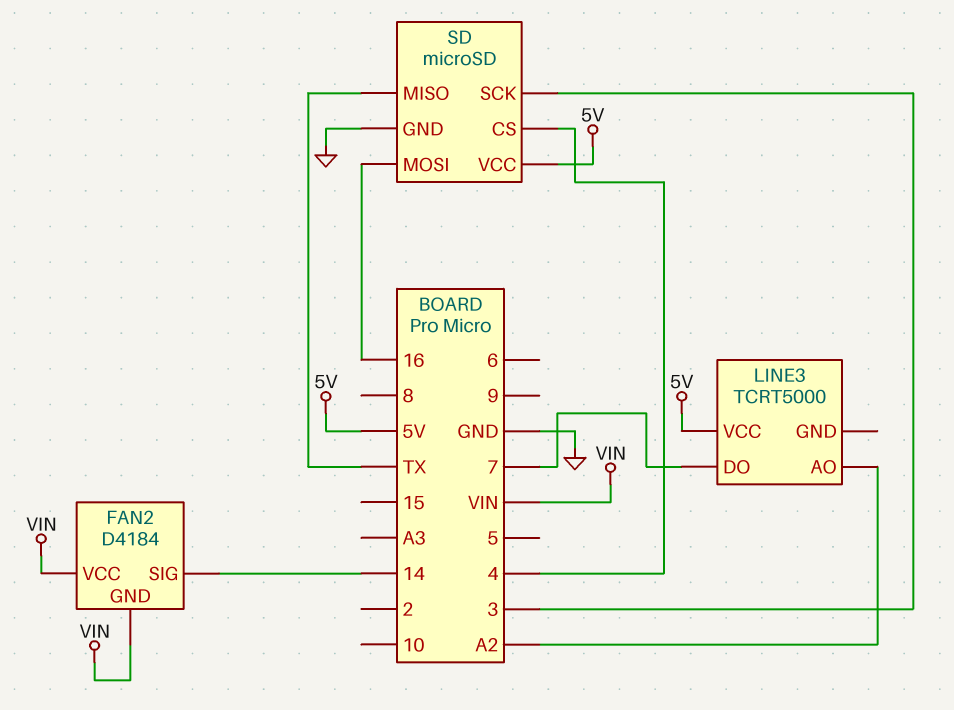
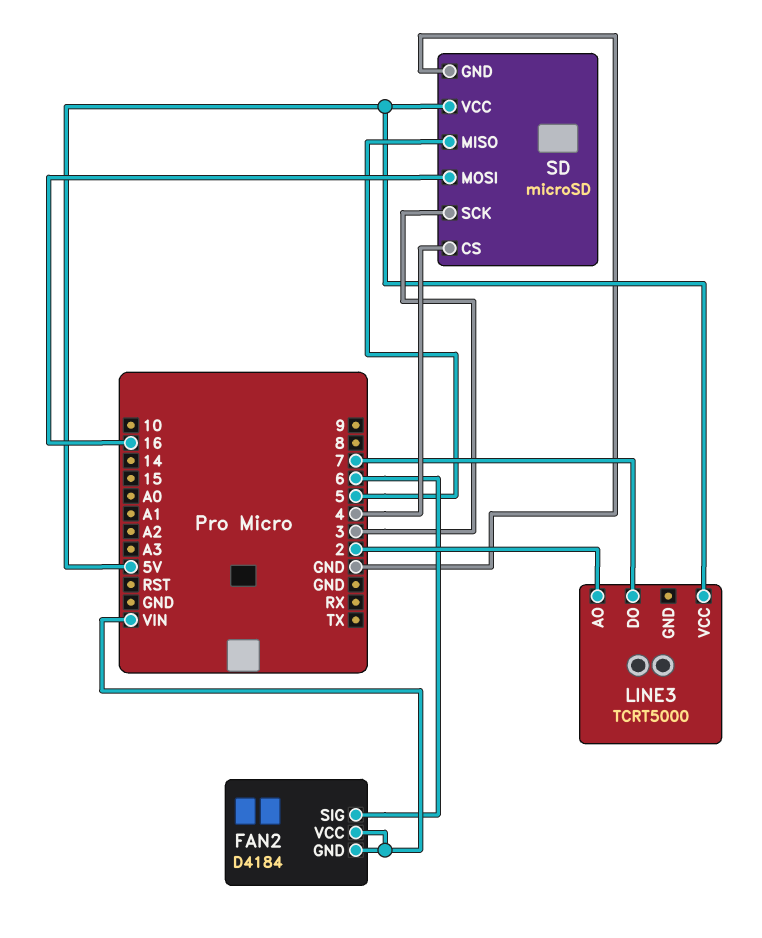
FAN2 pin SIG: 14 -> 6
LINE3 pin AO: A2 -> 2
SD pin MISO: TX -> 5

